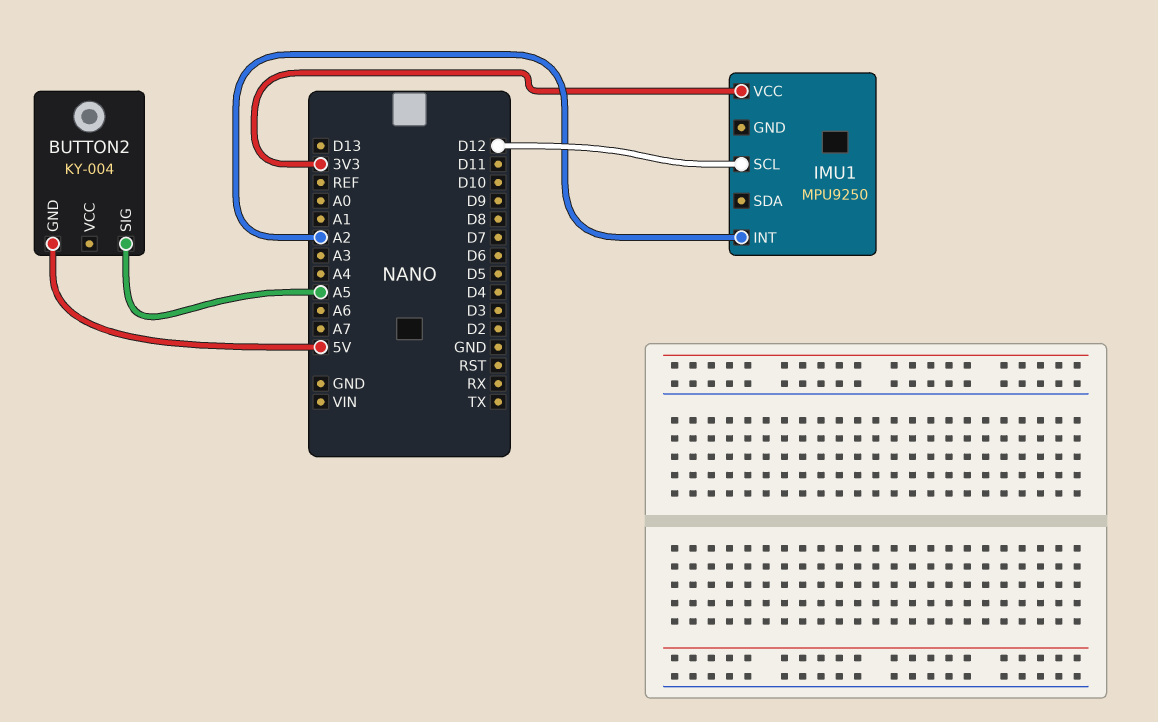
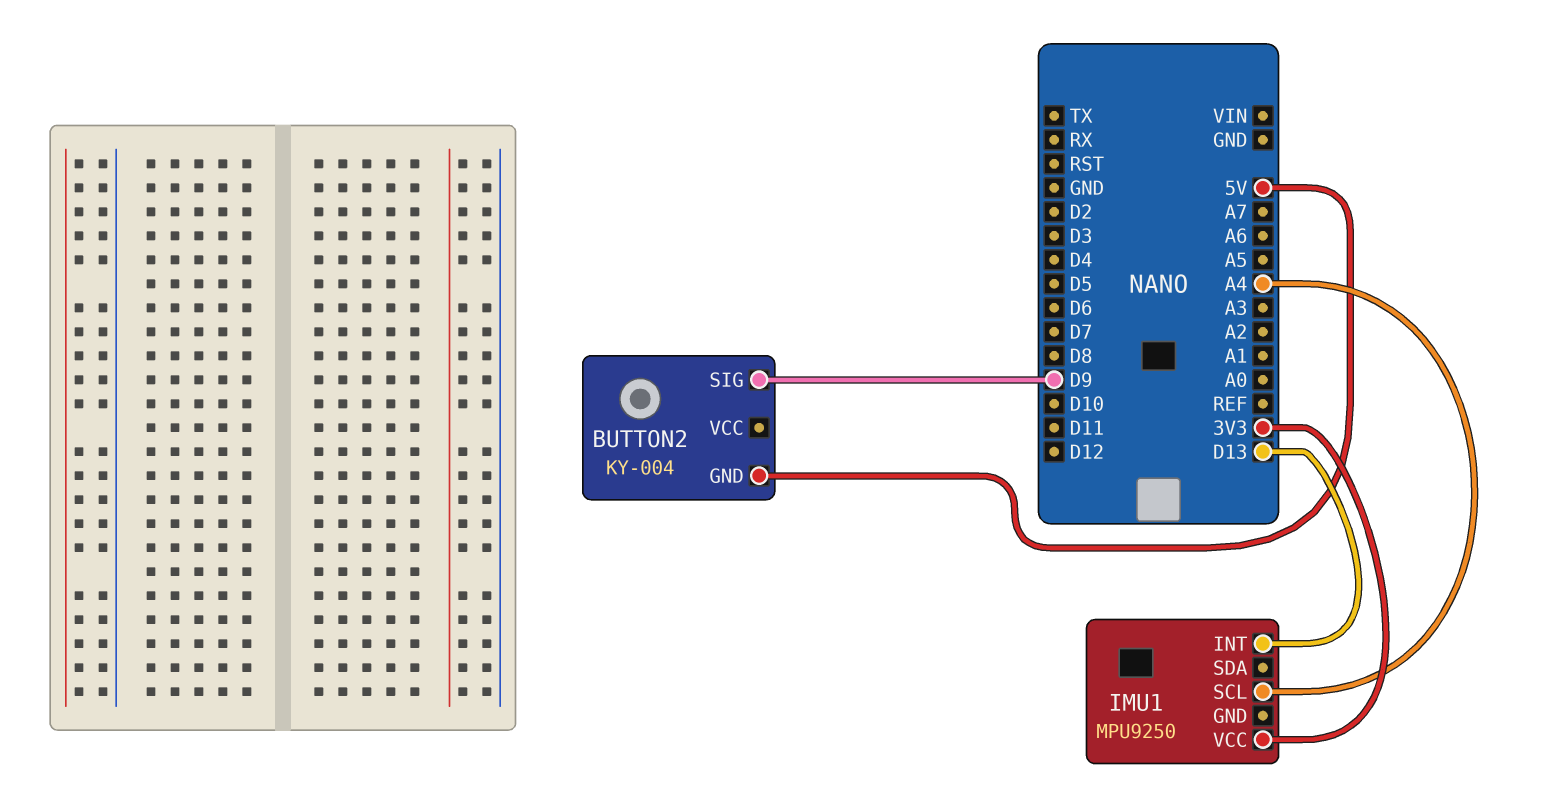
BUTTON2 pin SIG: A5 -> D9
IMU1 pin INT: A2 -> D13
IMU1 pin SCL: D12 -> A4

